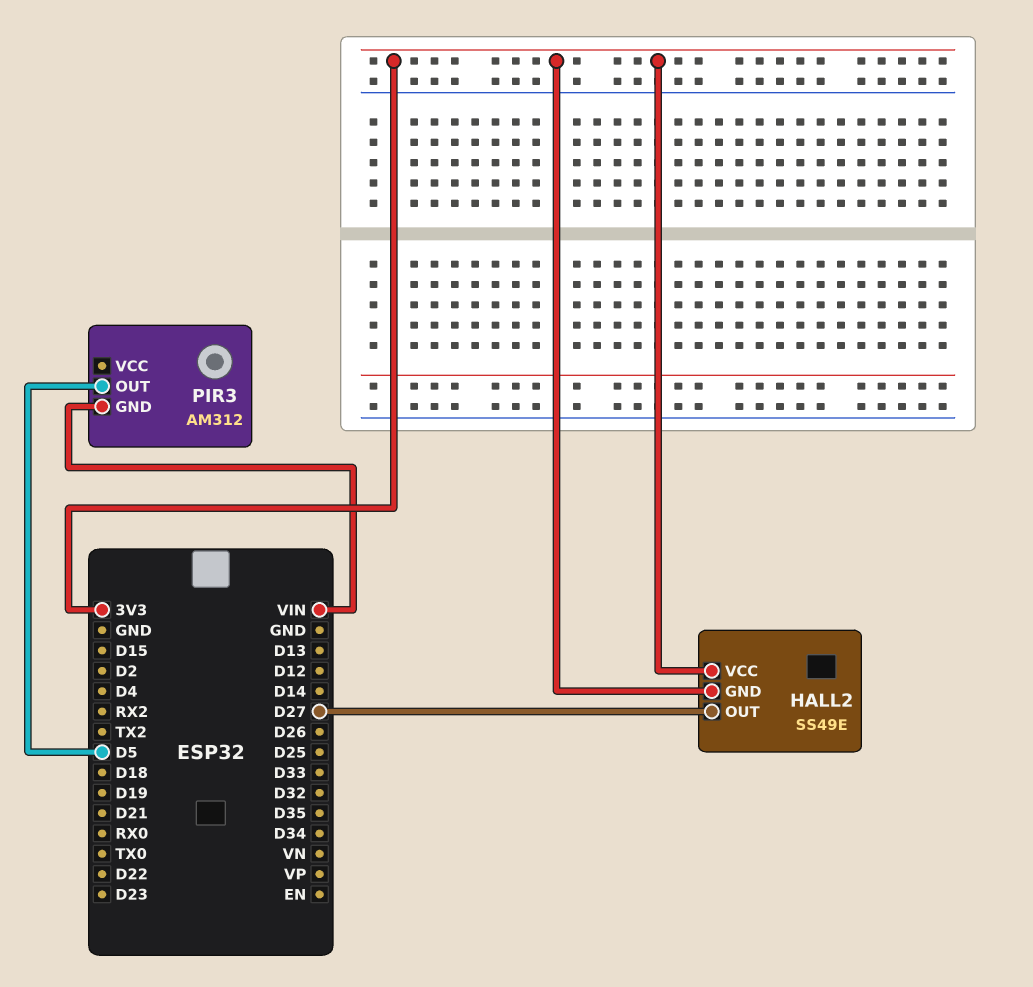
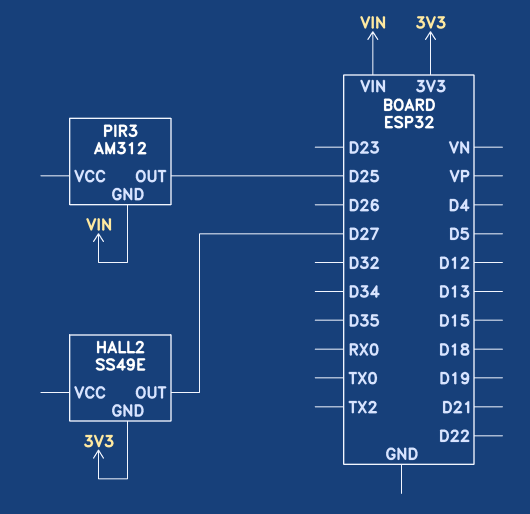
HALL2 pin VCC: 3V3 -> none
PIR3 pin OUT: D5 -> D25

